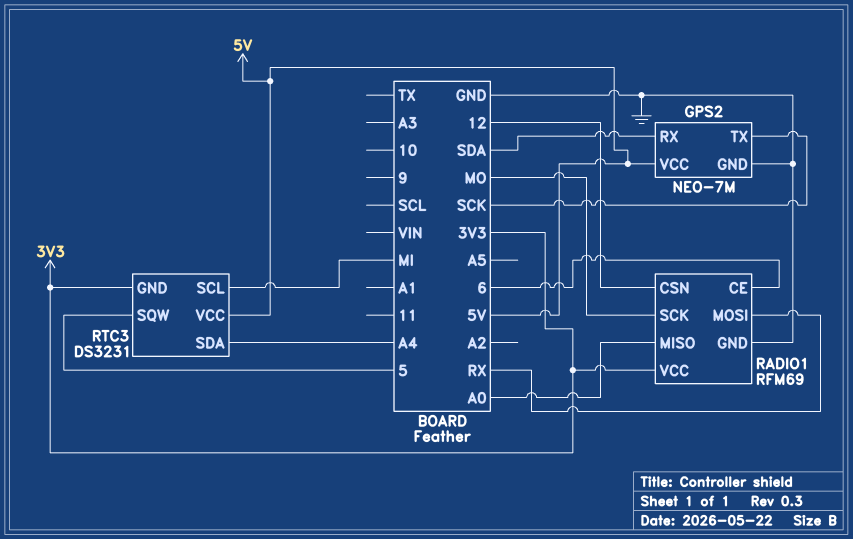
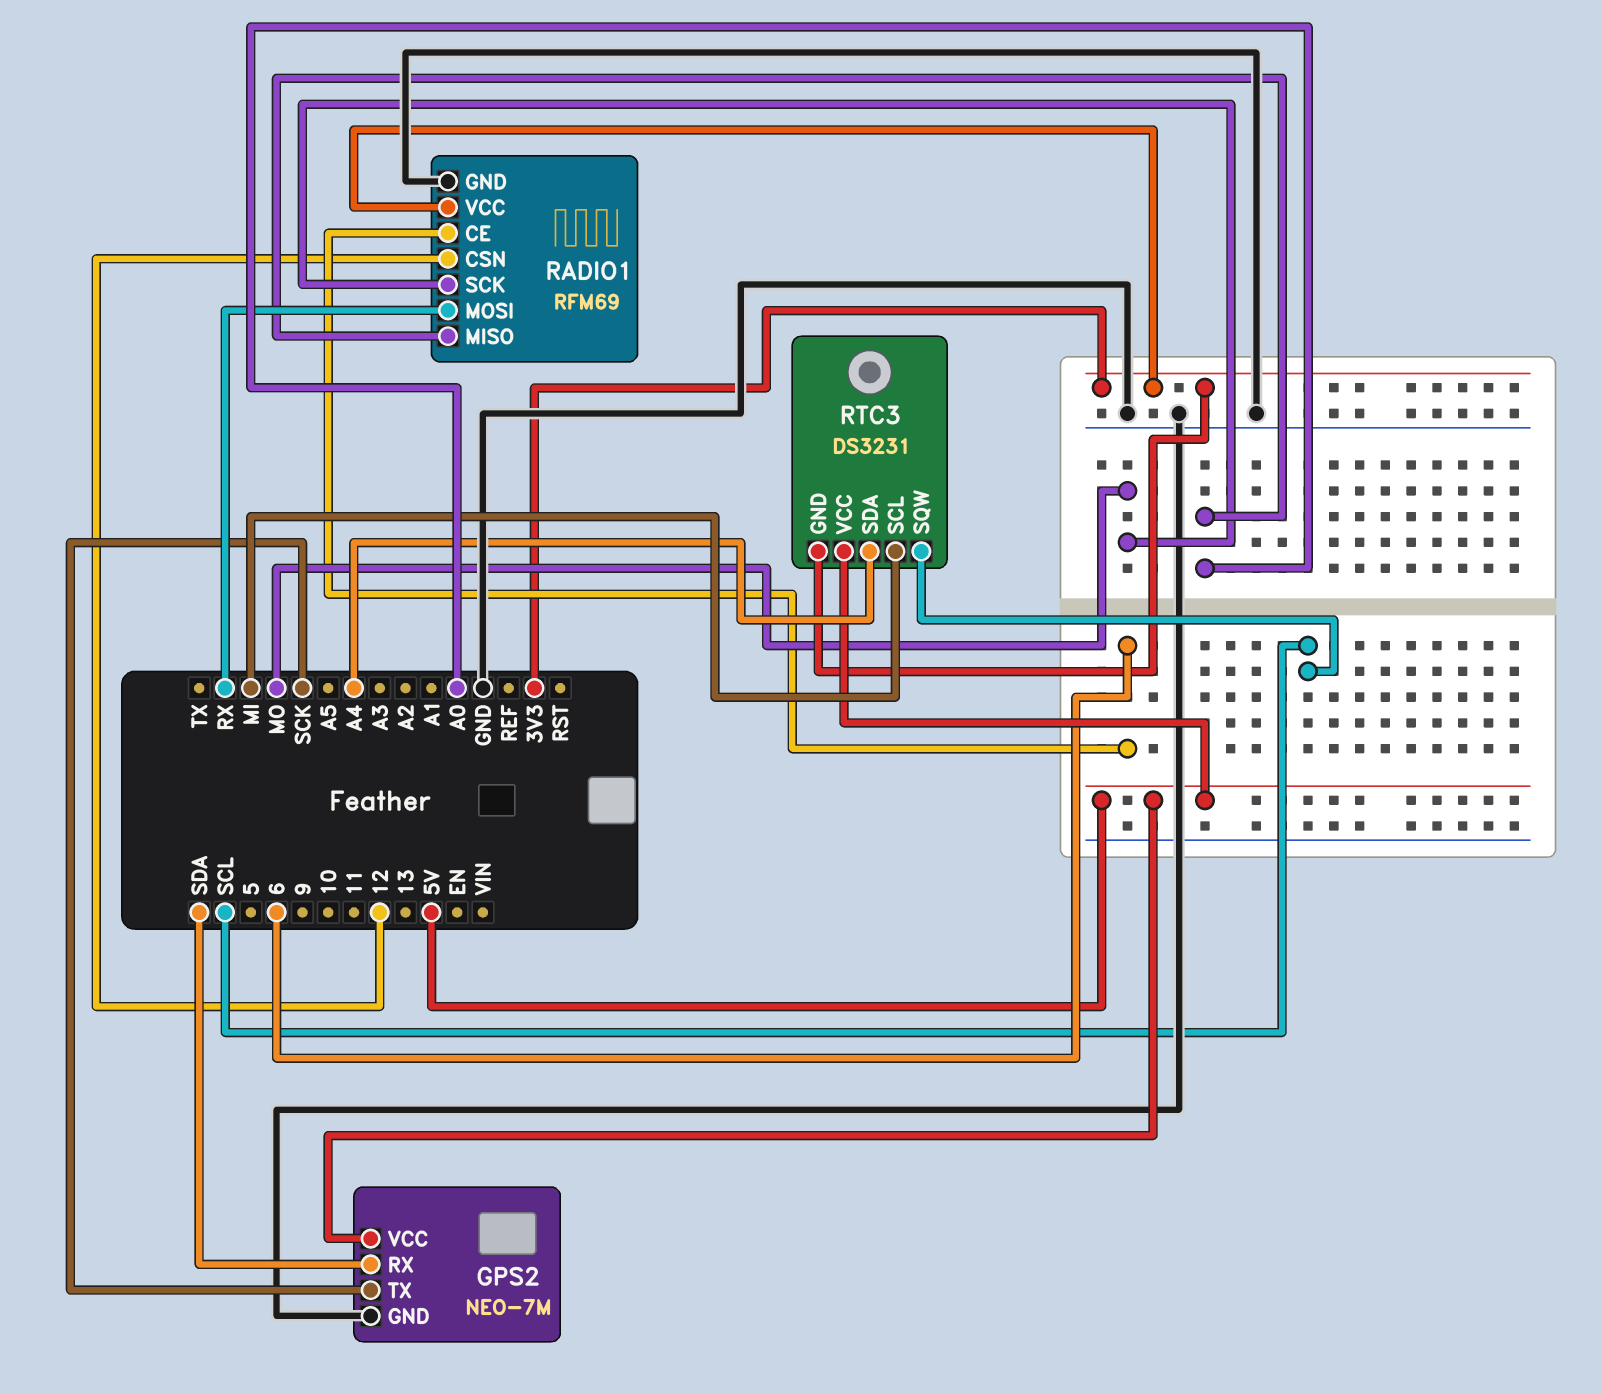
RTC3 pin SQW: 5 -> SCL

